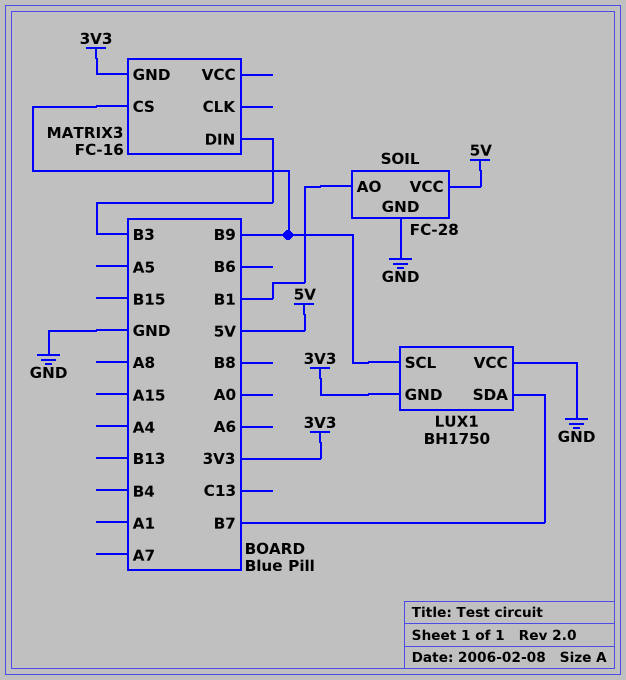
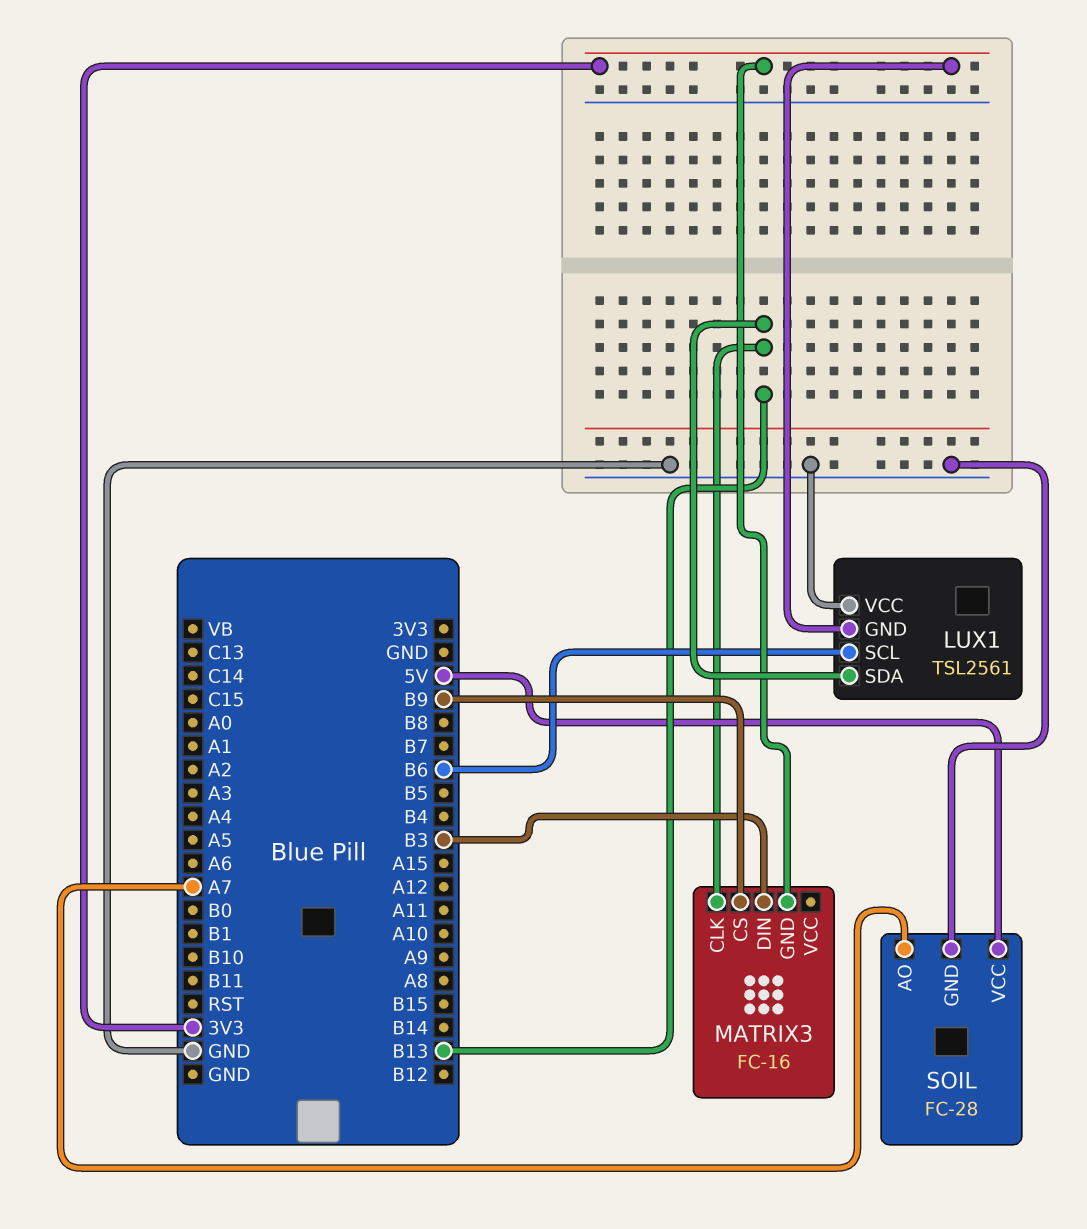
LUX1: BH1750 -> TSL2561
LUX1 pin SCL: B9 -> B6
LUX1 pin SDA: B7 -> B13
MATRIX3 pin CLK: none -> B13
SOIL pin AO: B1 -> A7

